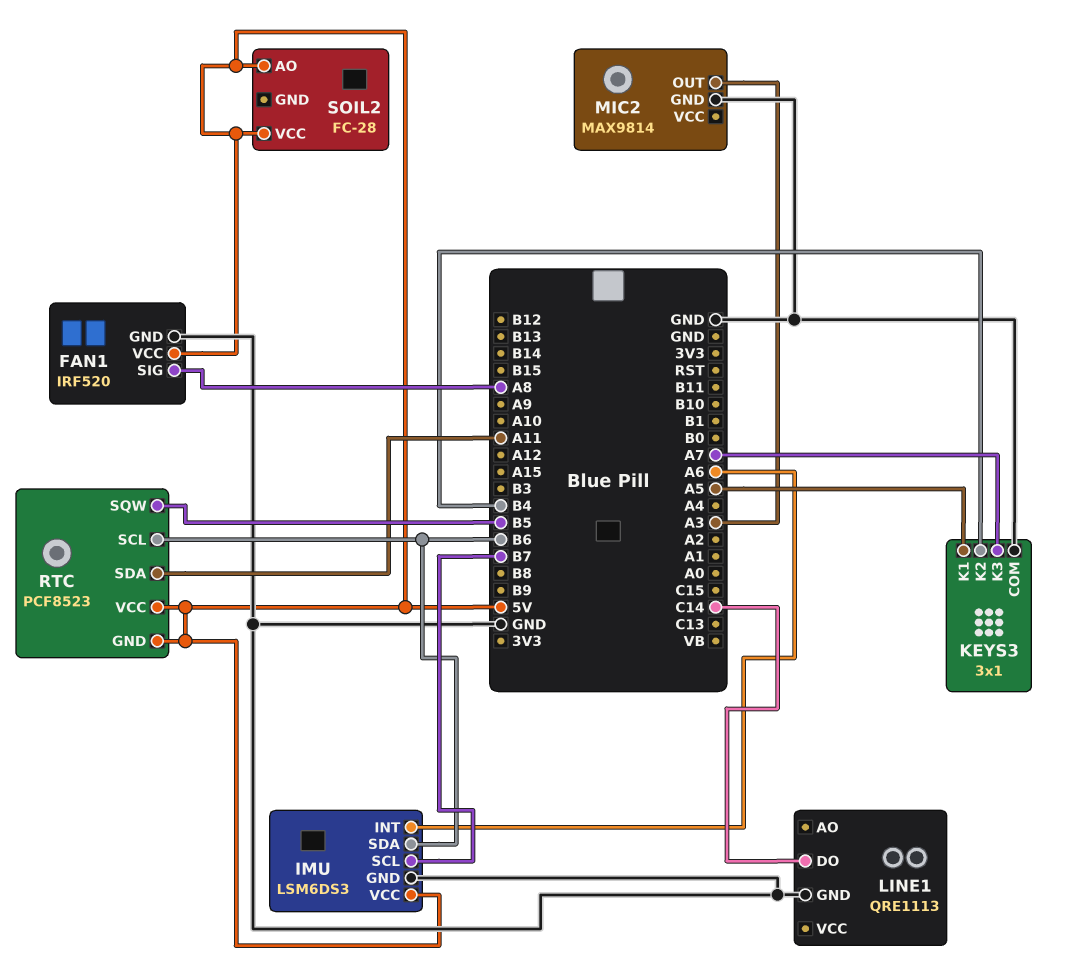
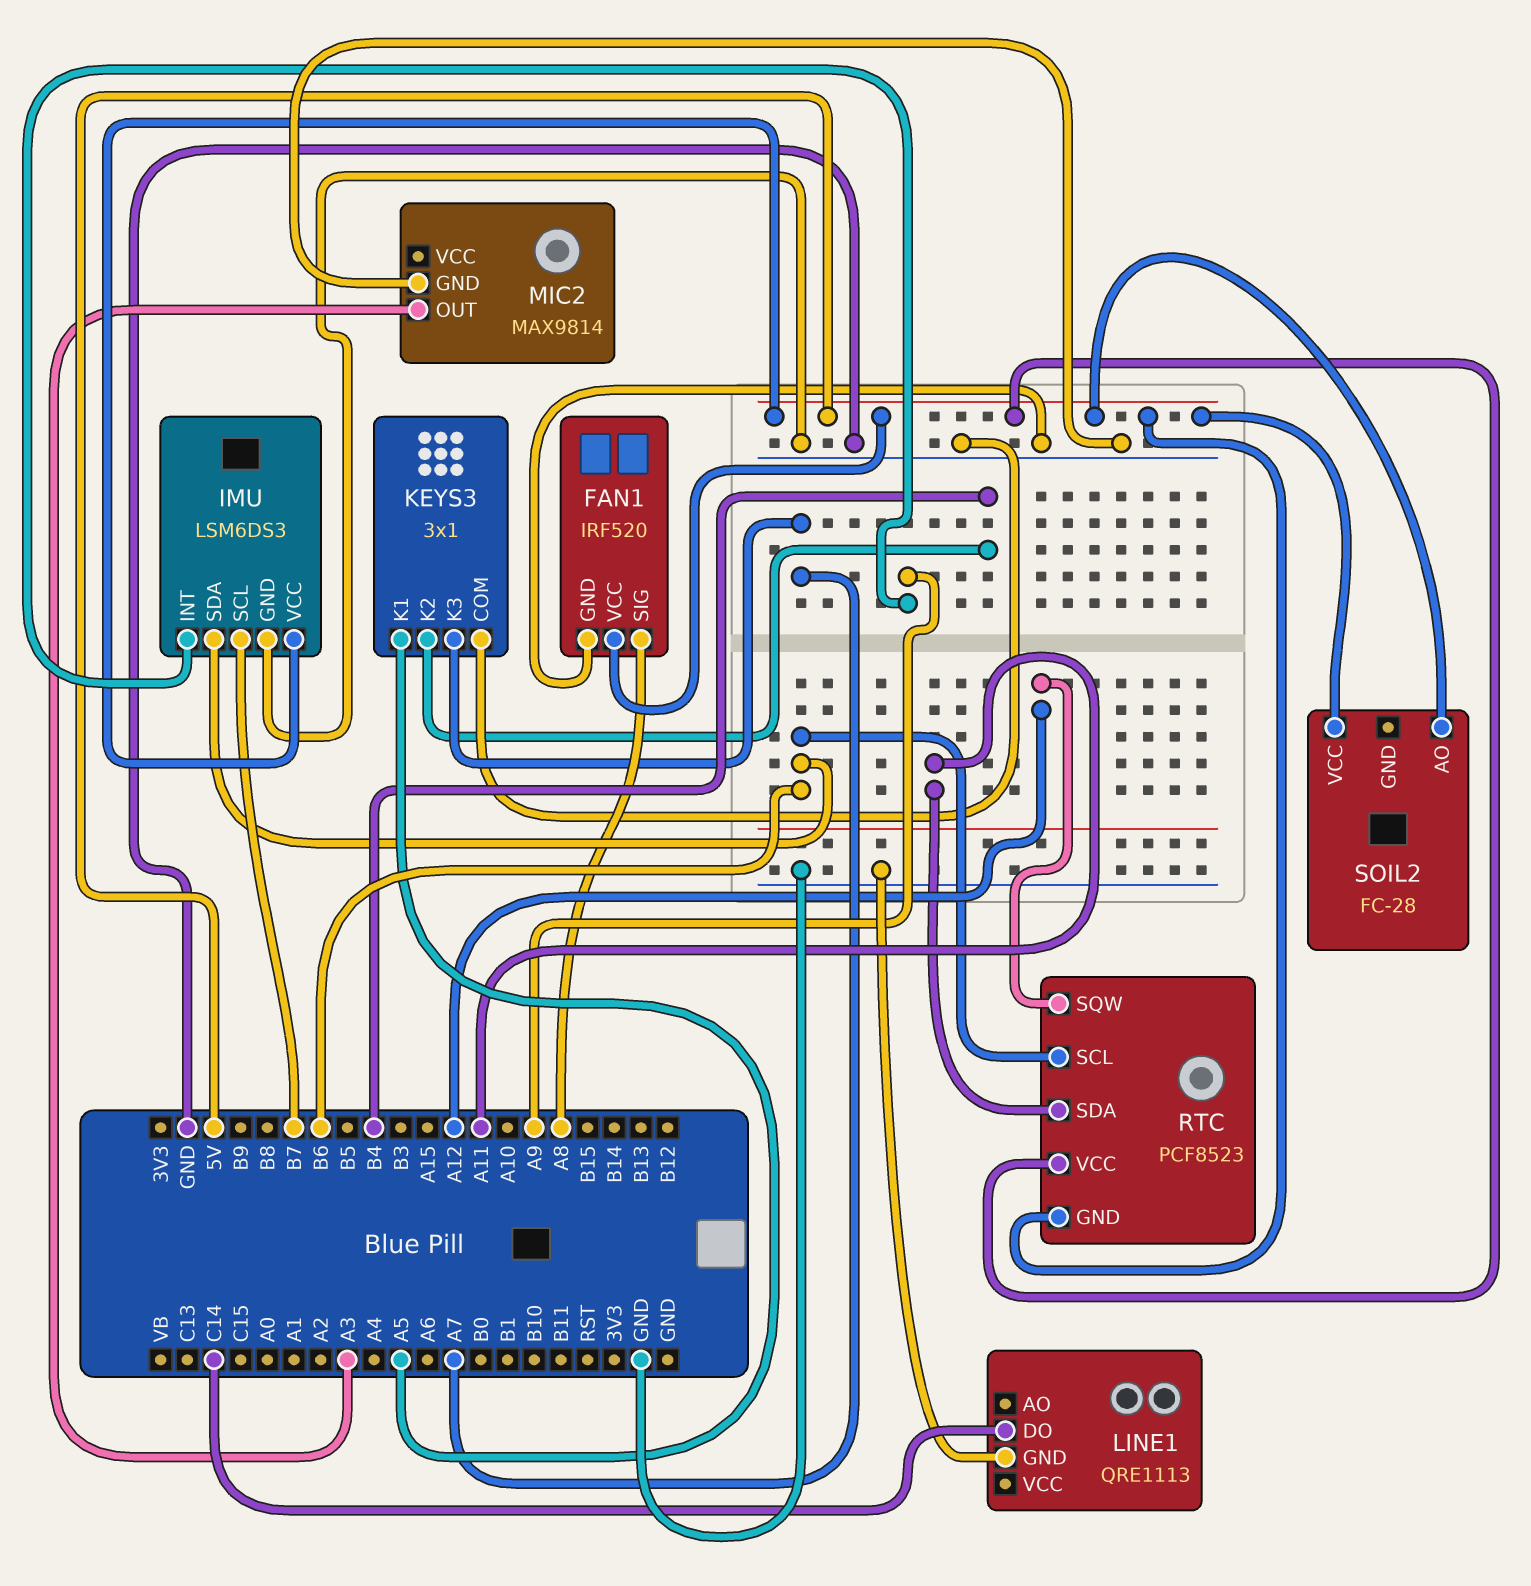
IMU pin INT: A6 -> A9
RTC pin SQW: B5 -> A12

